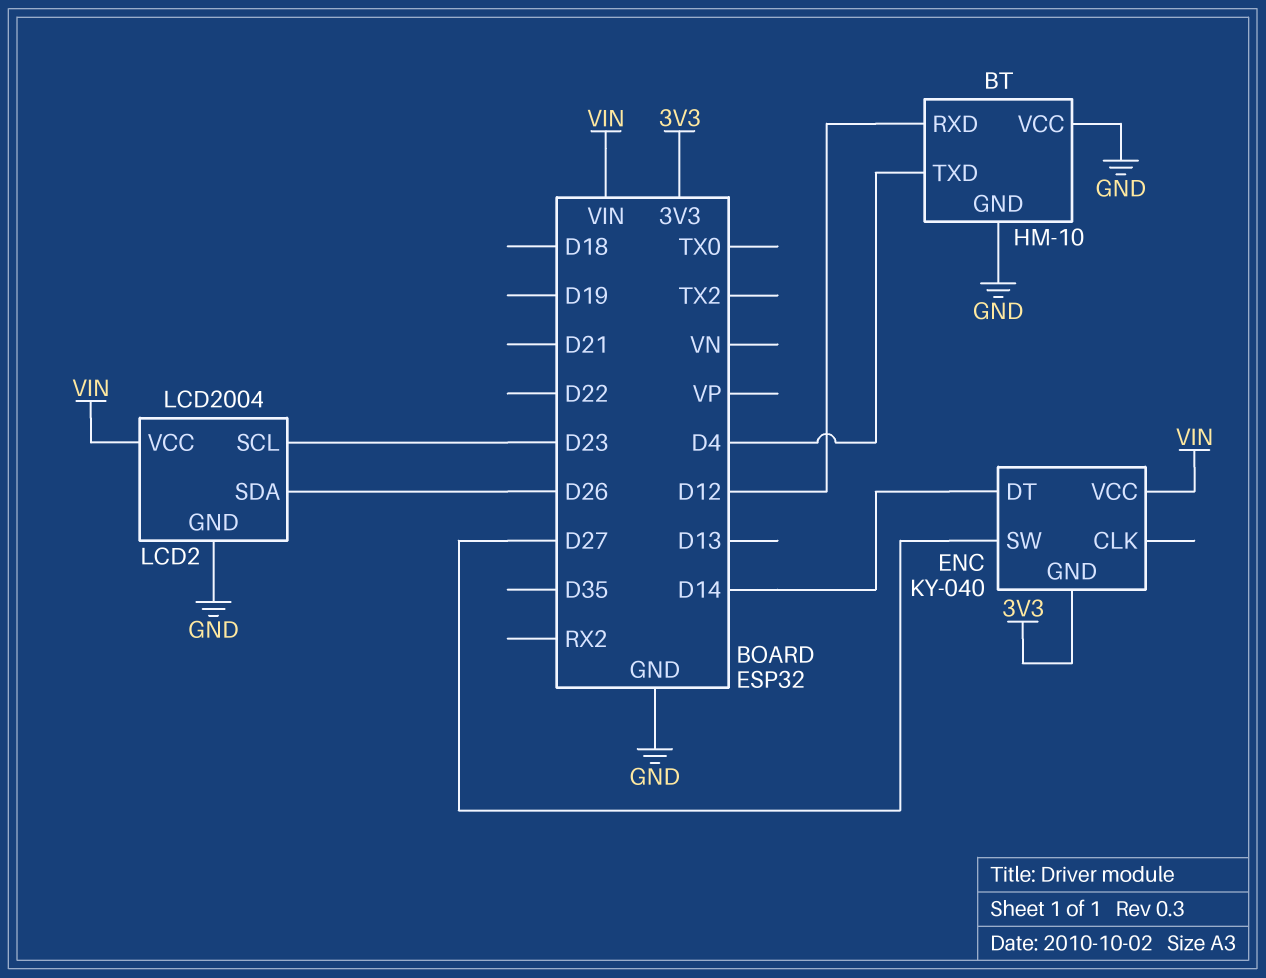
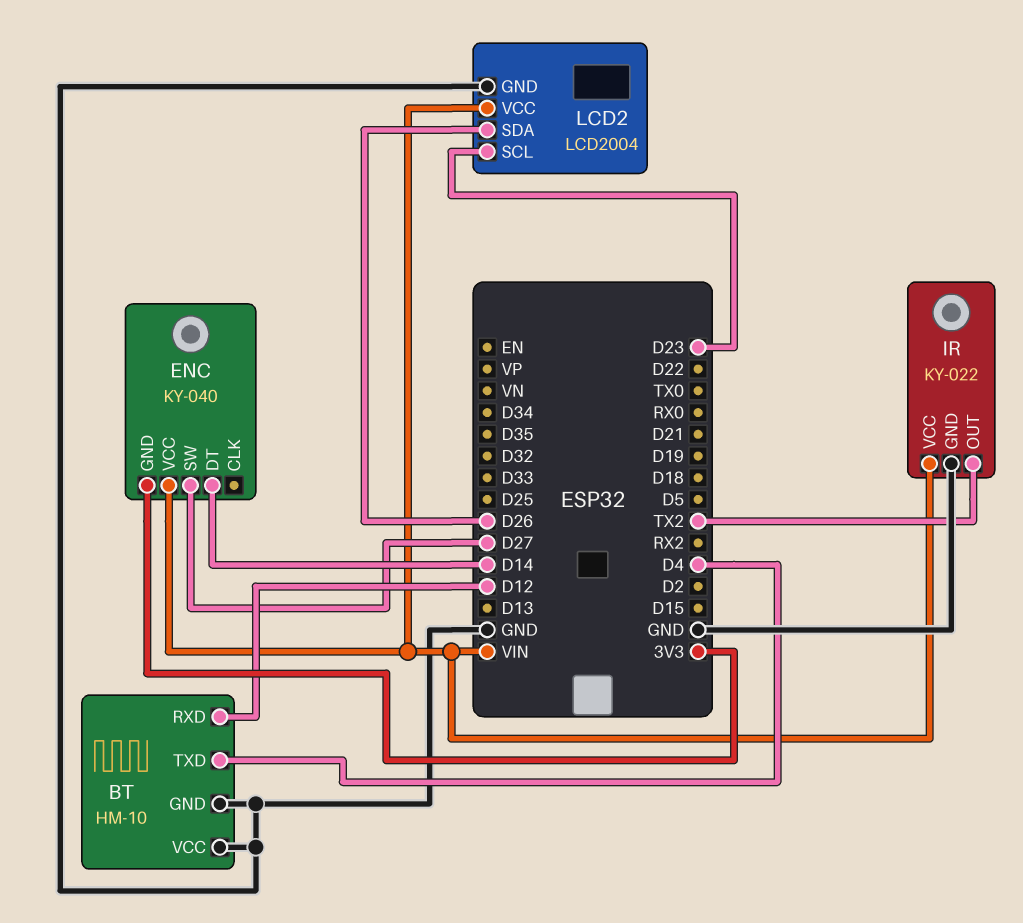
IR: none -> KY-022
IR pin GND: none -> GND
IR pin OUT: none -> TX2
IR pin VCC: none -> VIN

